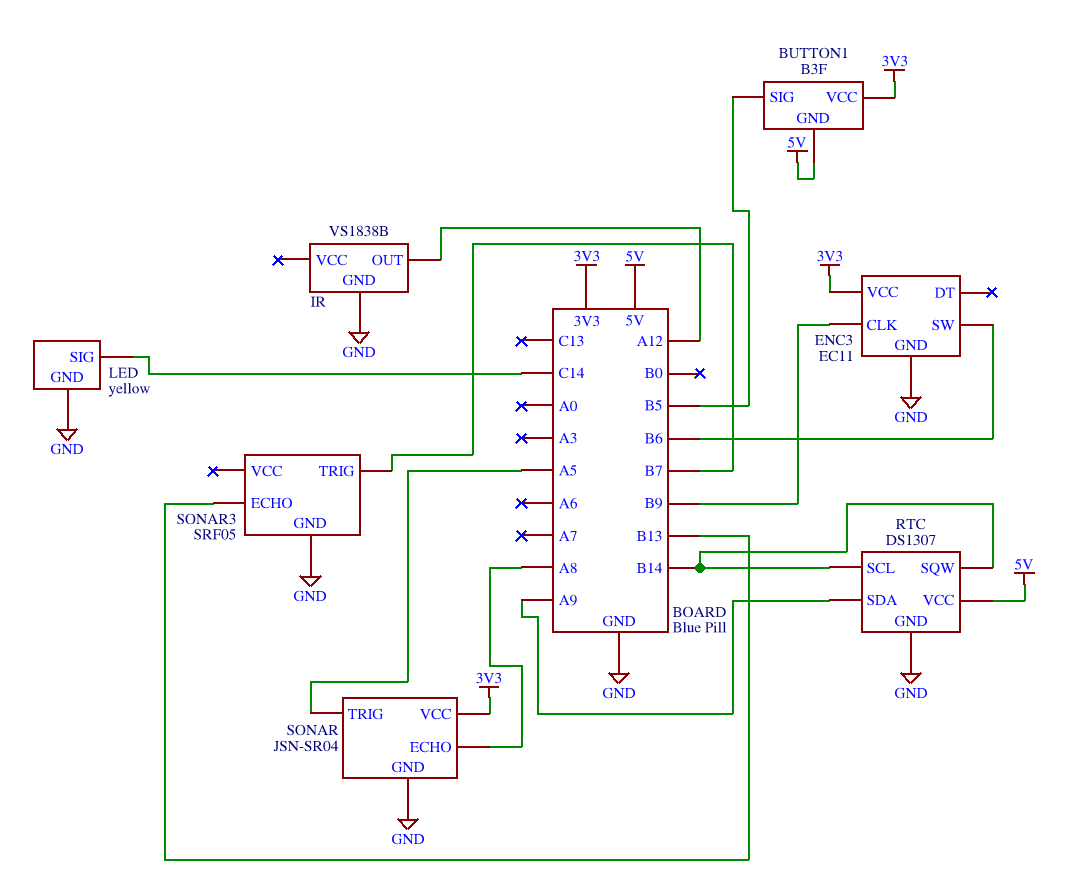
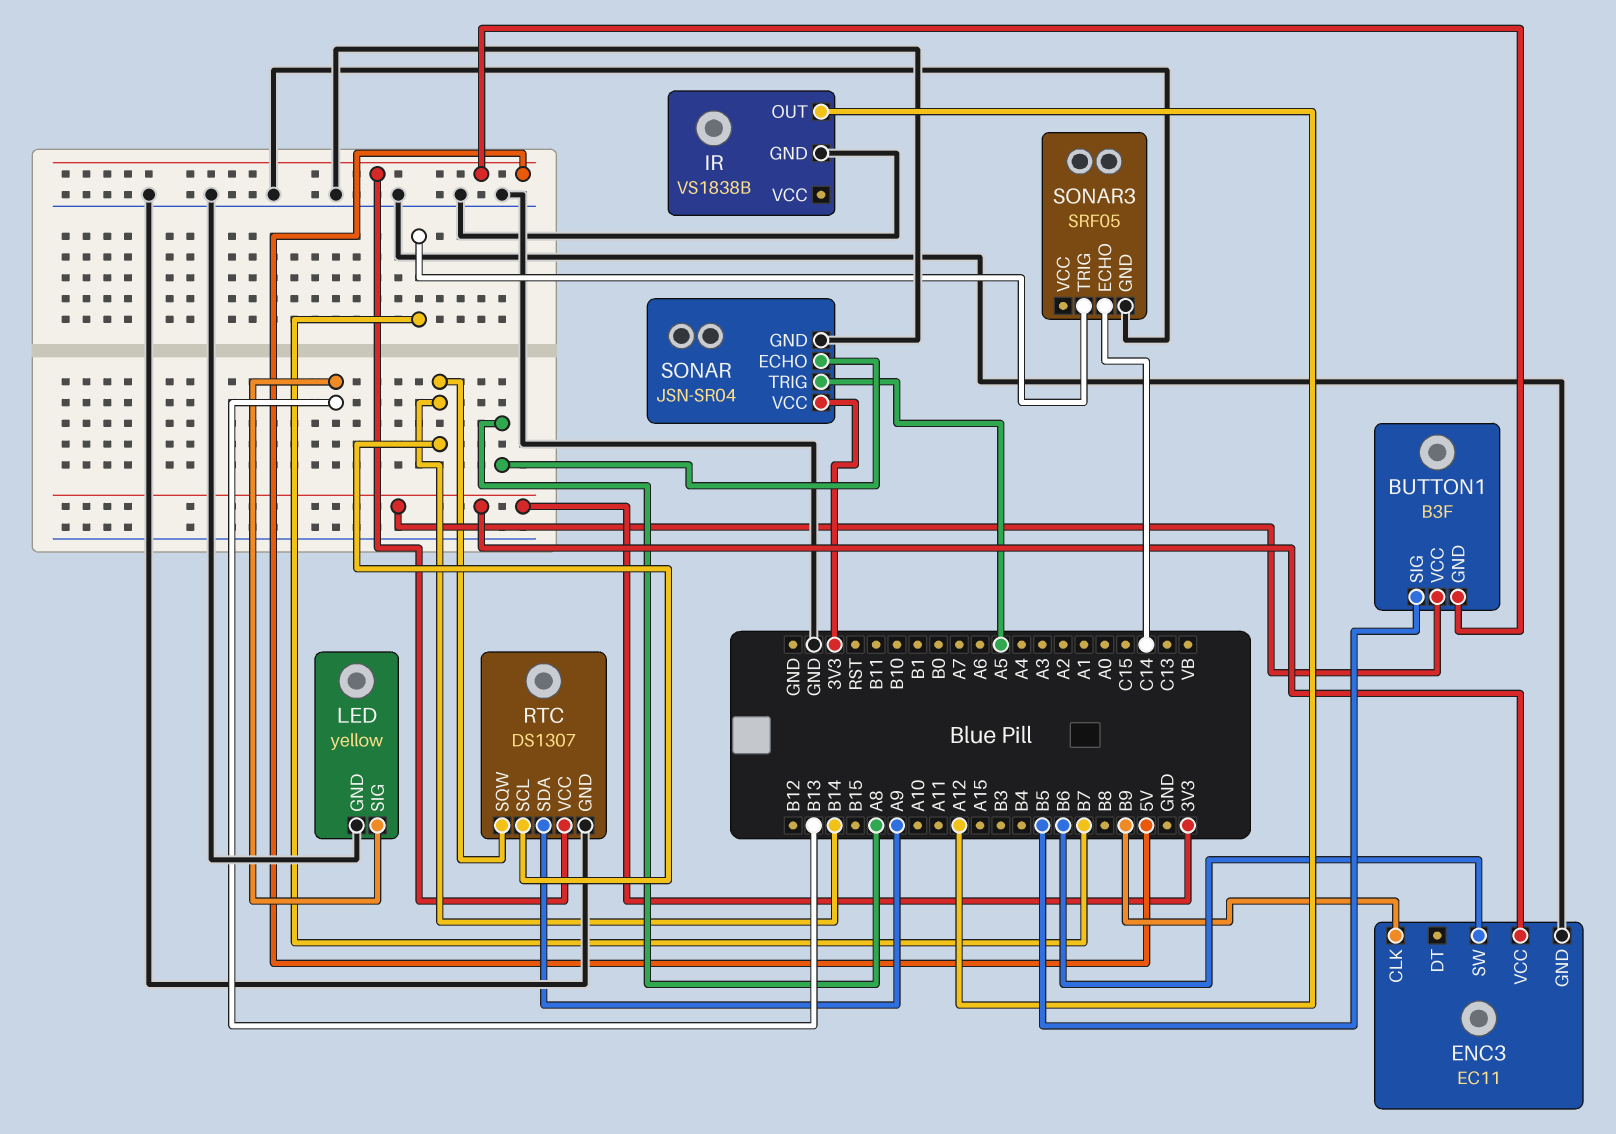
LED pin SIG: C14 -> B13
SONAR3 pin ECHO: B13 -> C14

